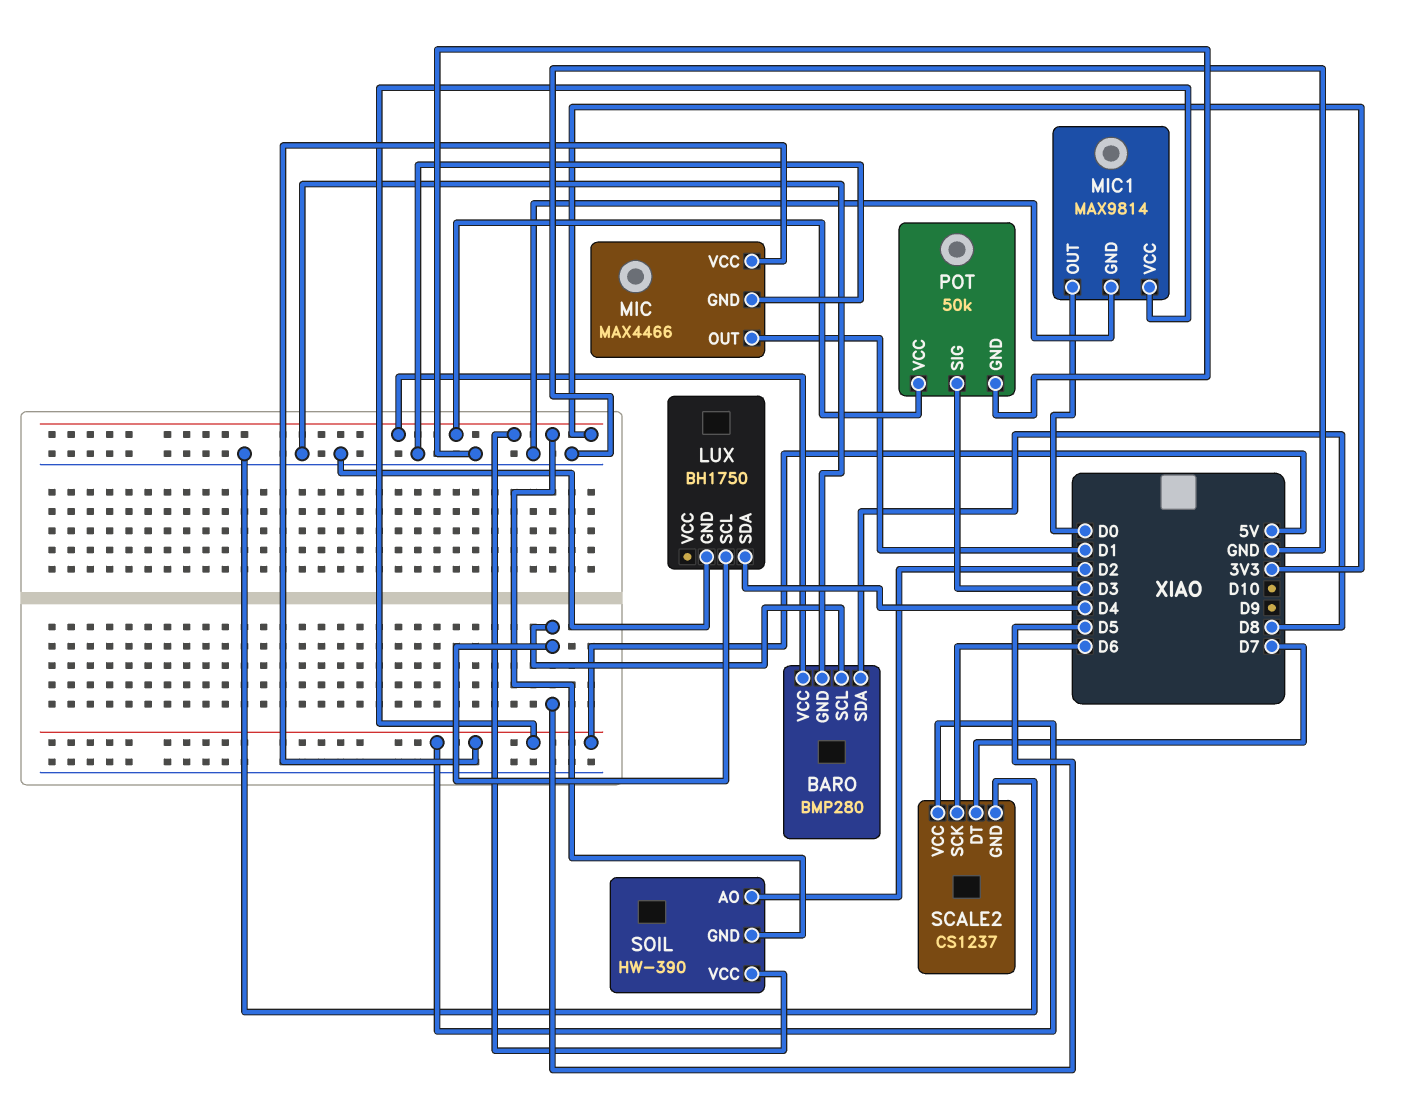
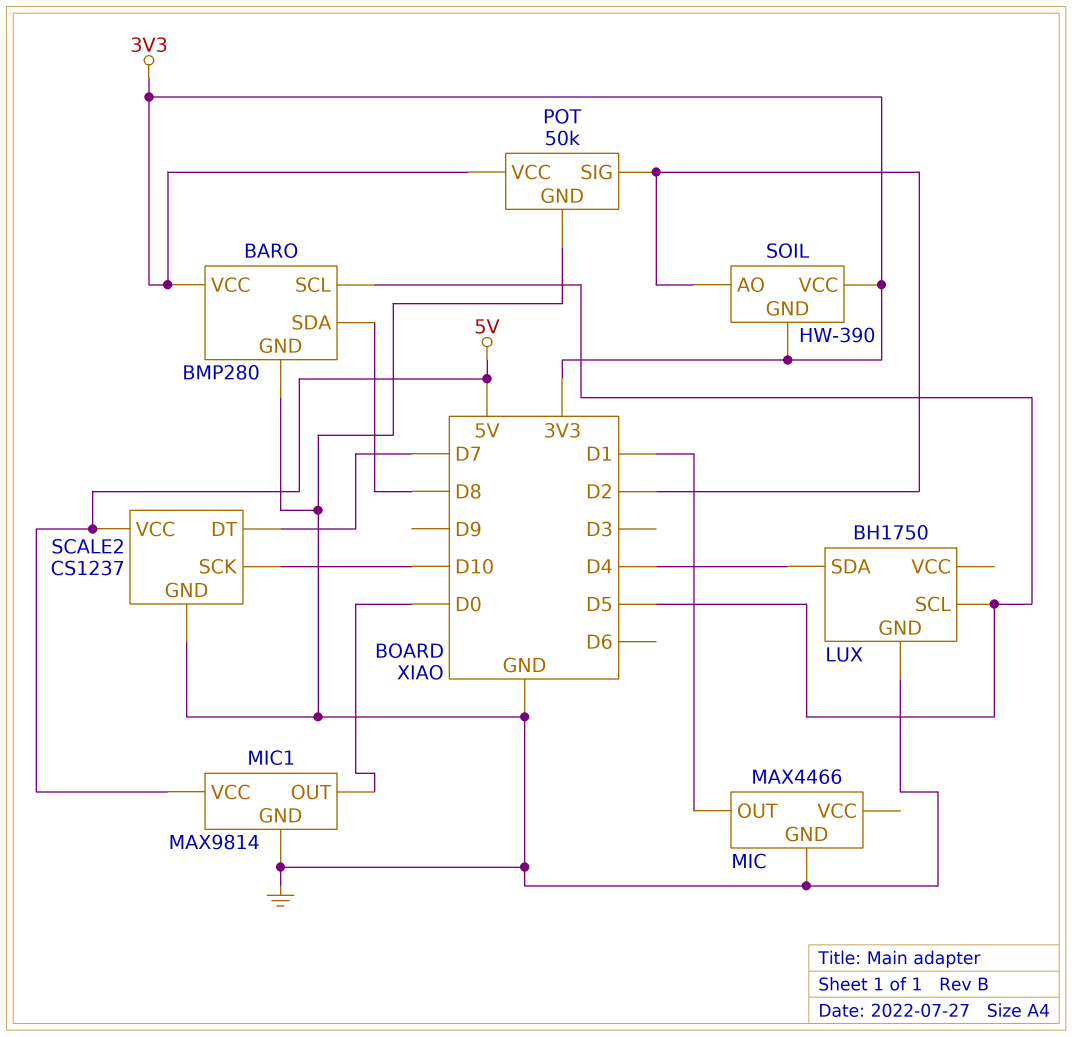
MIC pin VCC: 5V -> none
POT pin SIG: D3 -> D2
SCALE2 pin SCK: D6 -> D10

